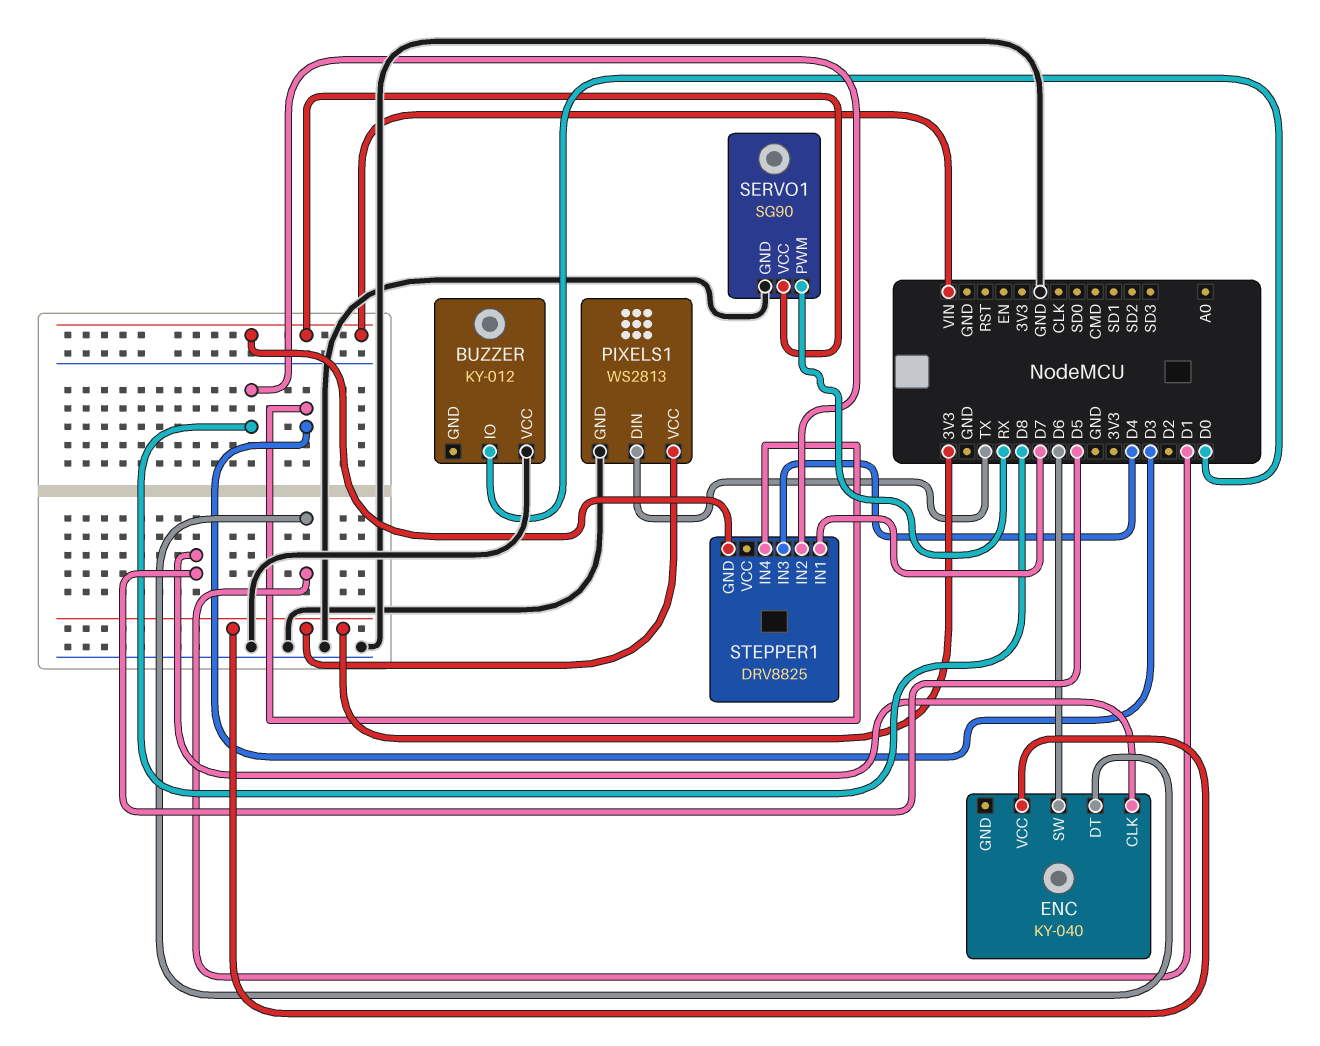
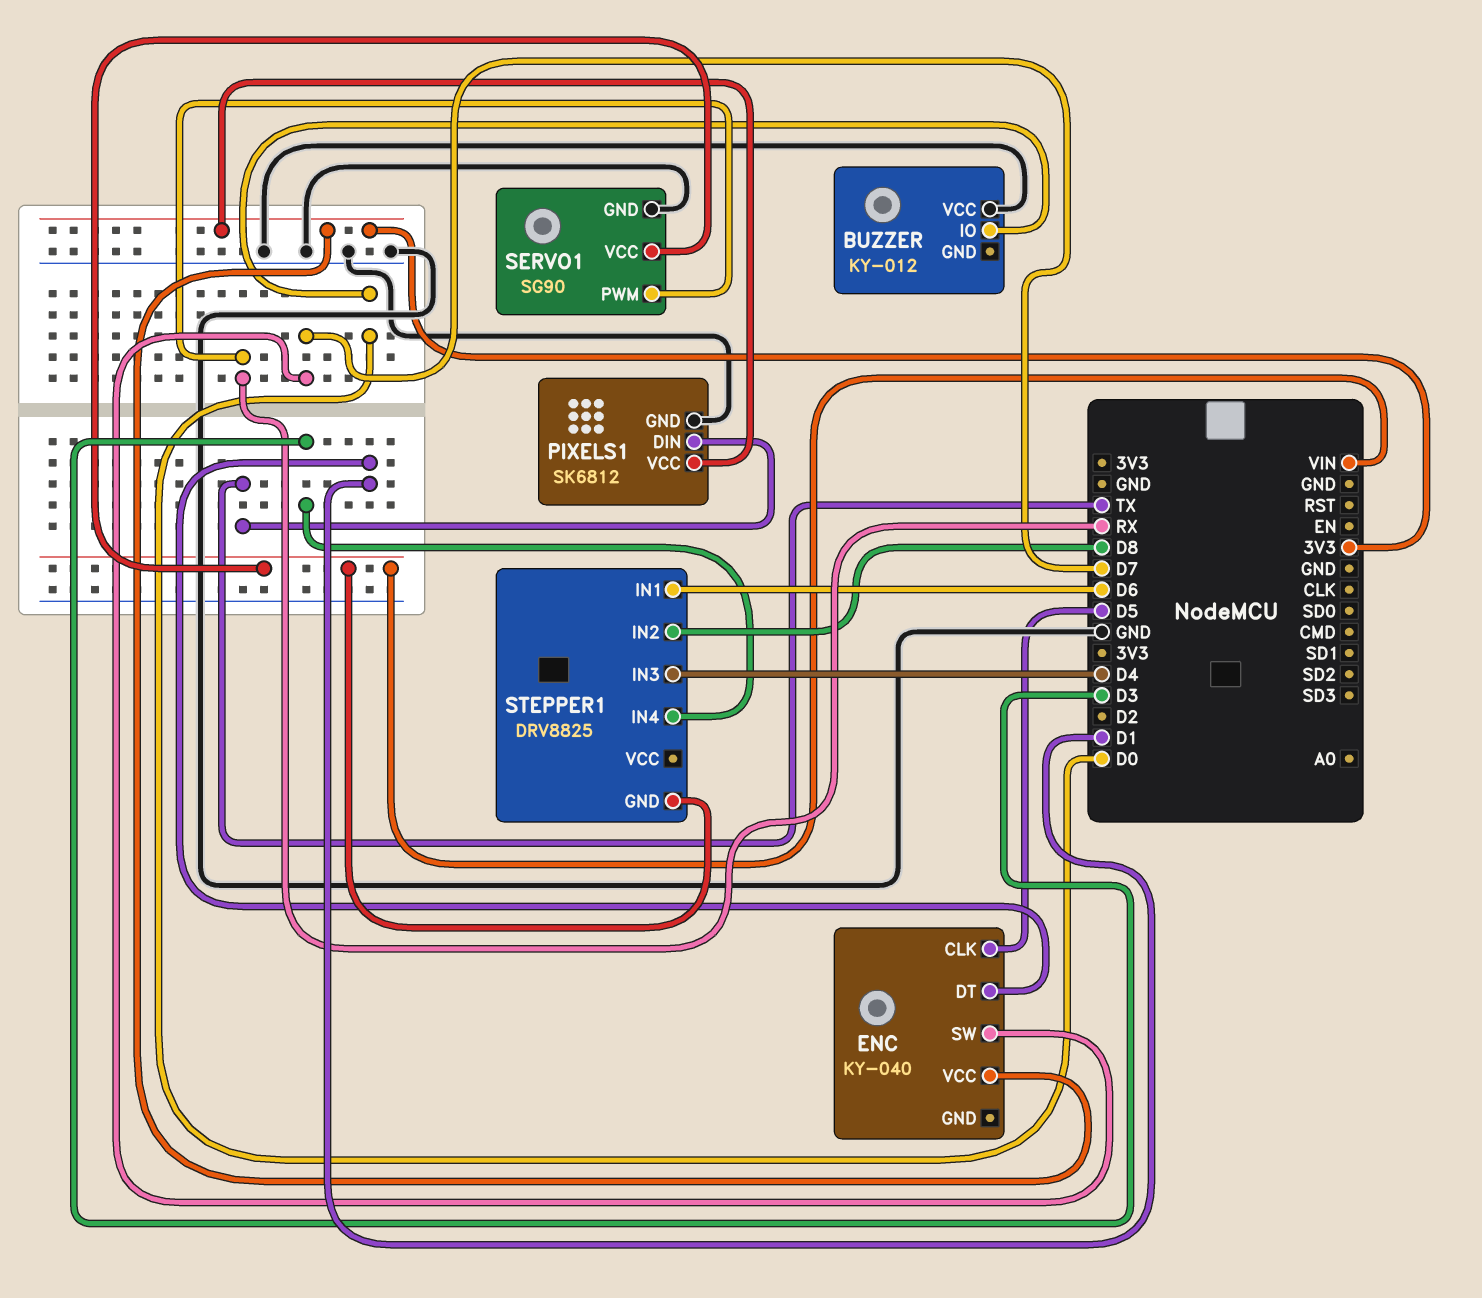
ENC pin SW: D6 -> D7
PIXELS1: WS2813 -> SK6812
STEPPER1 pin IN1: D7 -> D6

